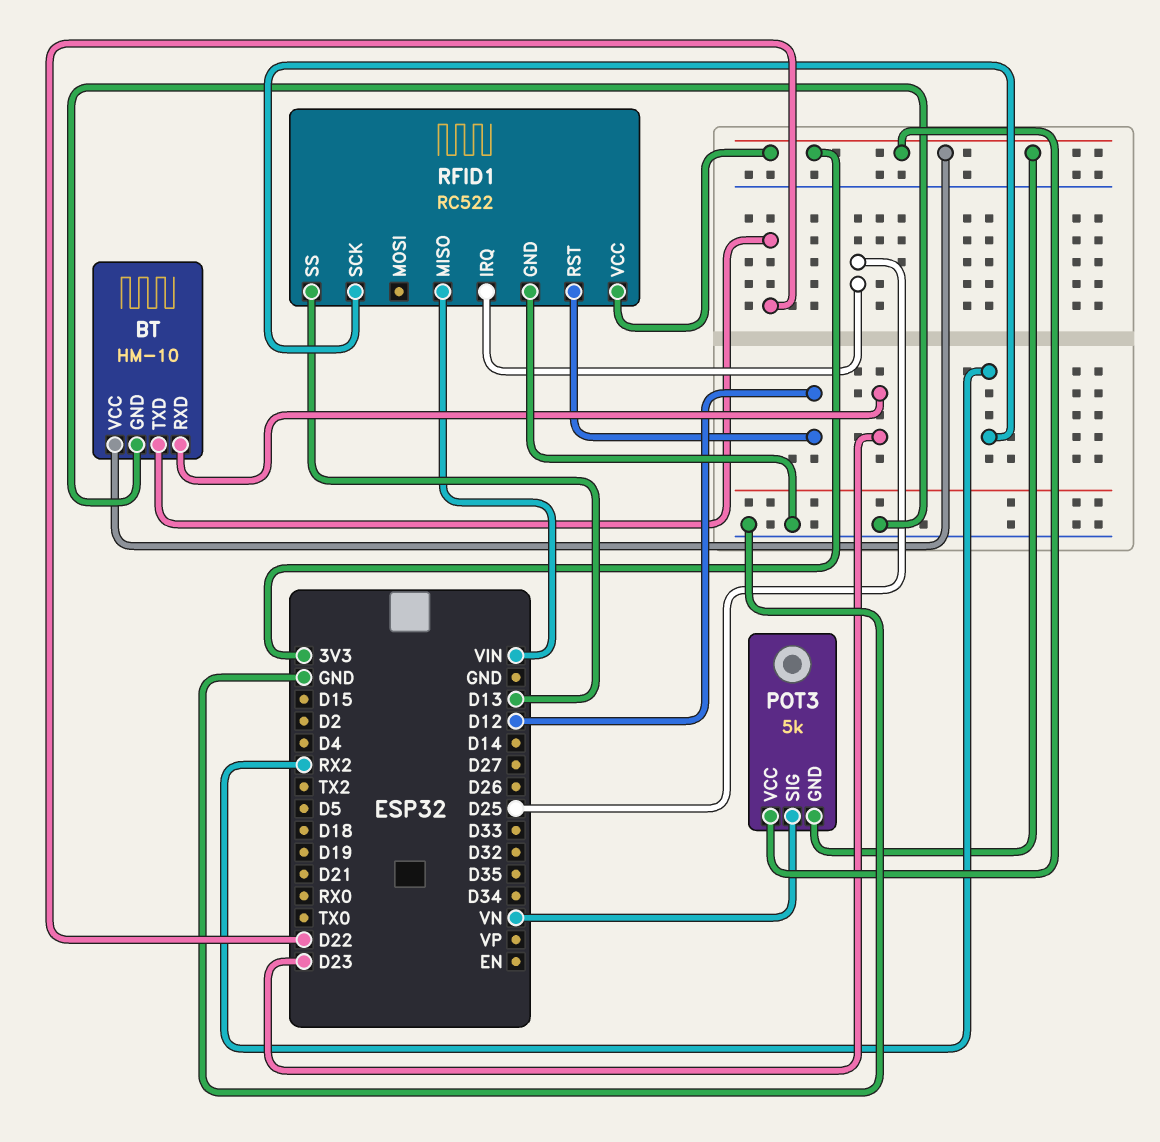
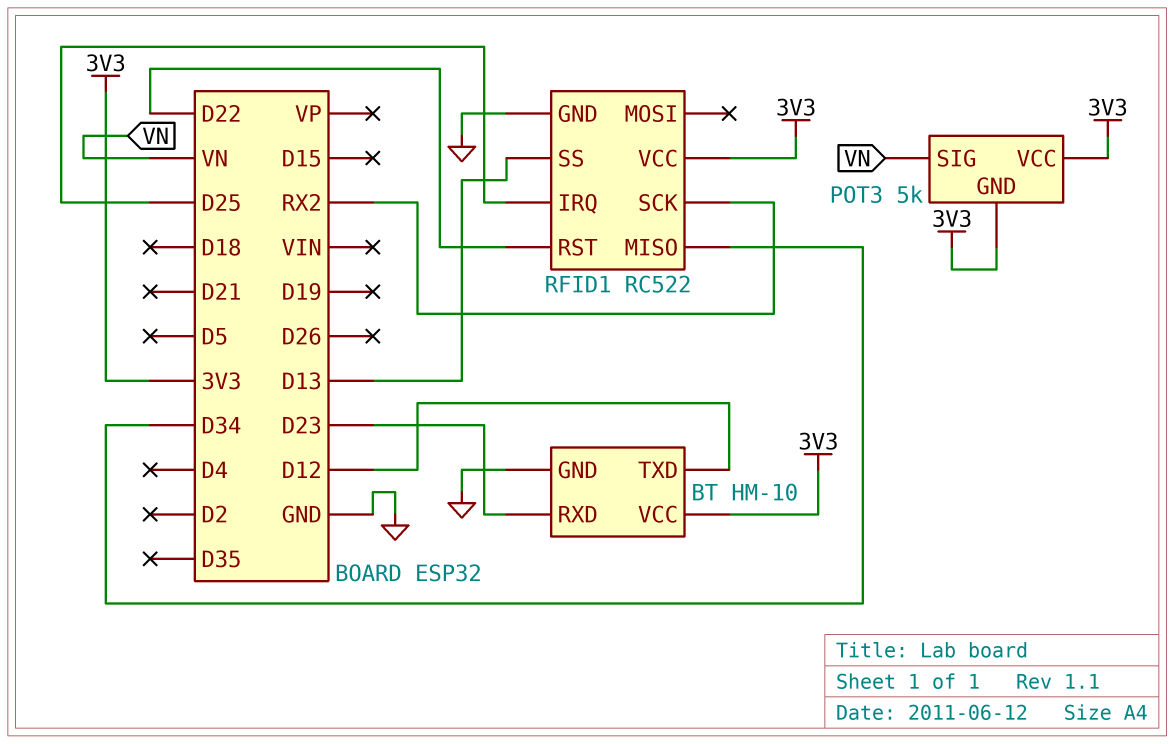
BT pin TXD: D22 -> D12
RFID1 pin MISO: VIN -> D34
RFID1 pin RST: D12 -> D22

